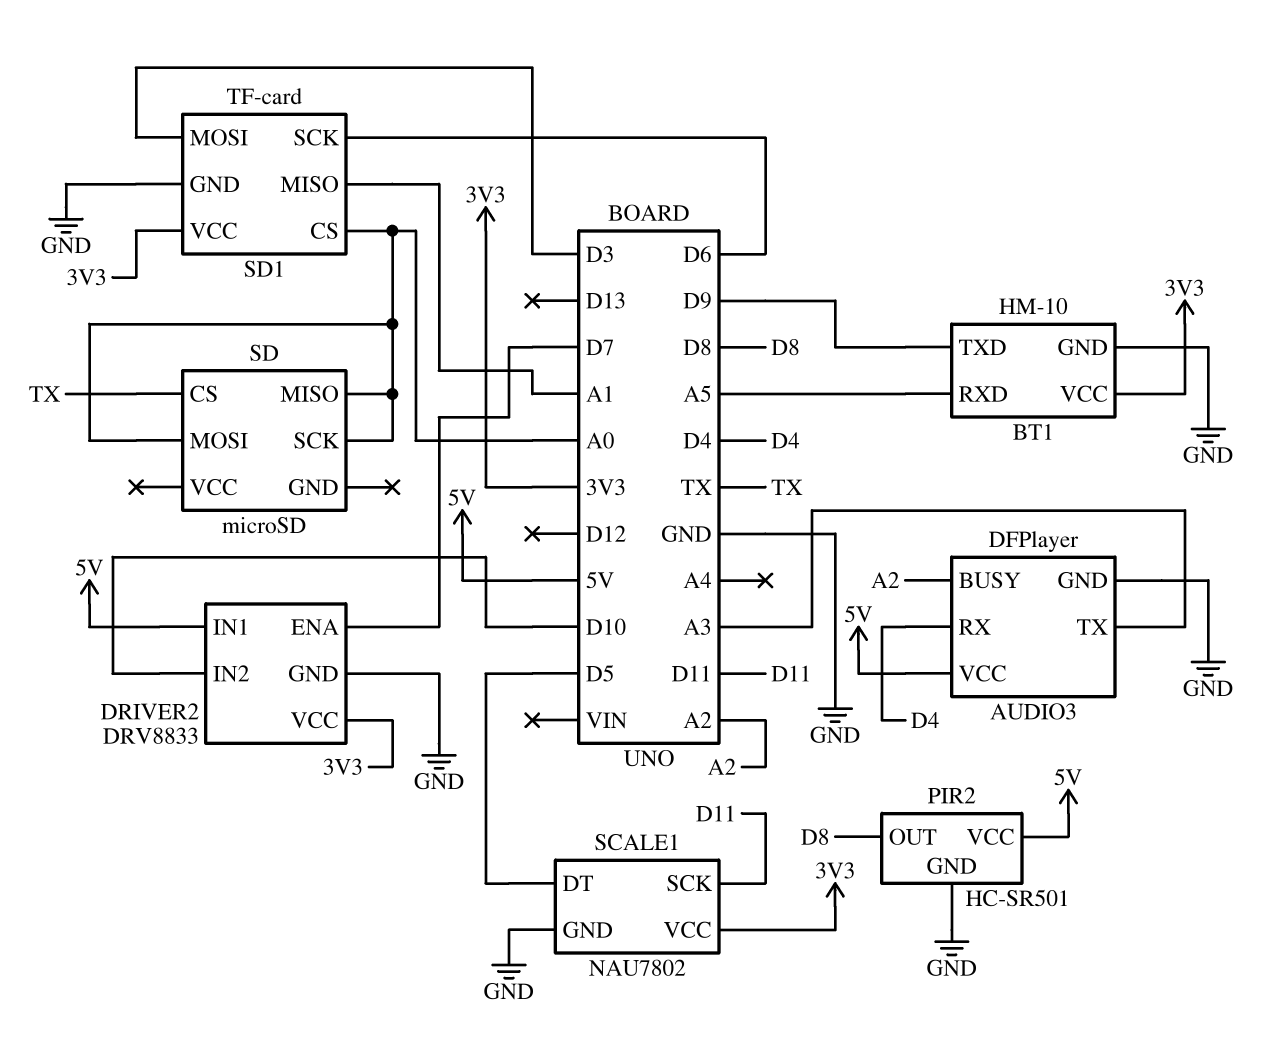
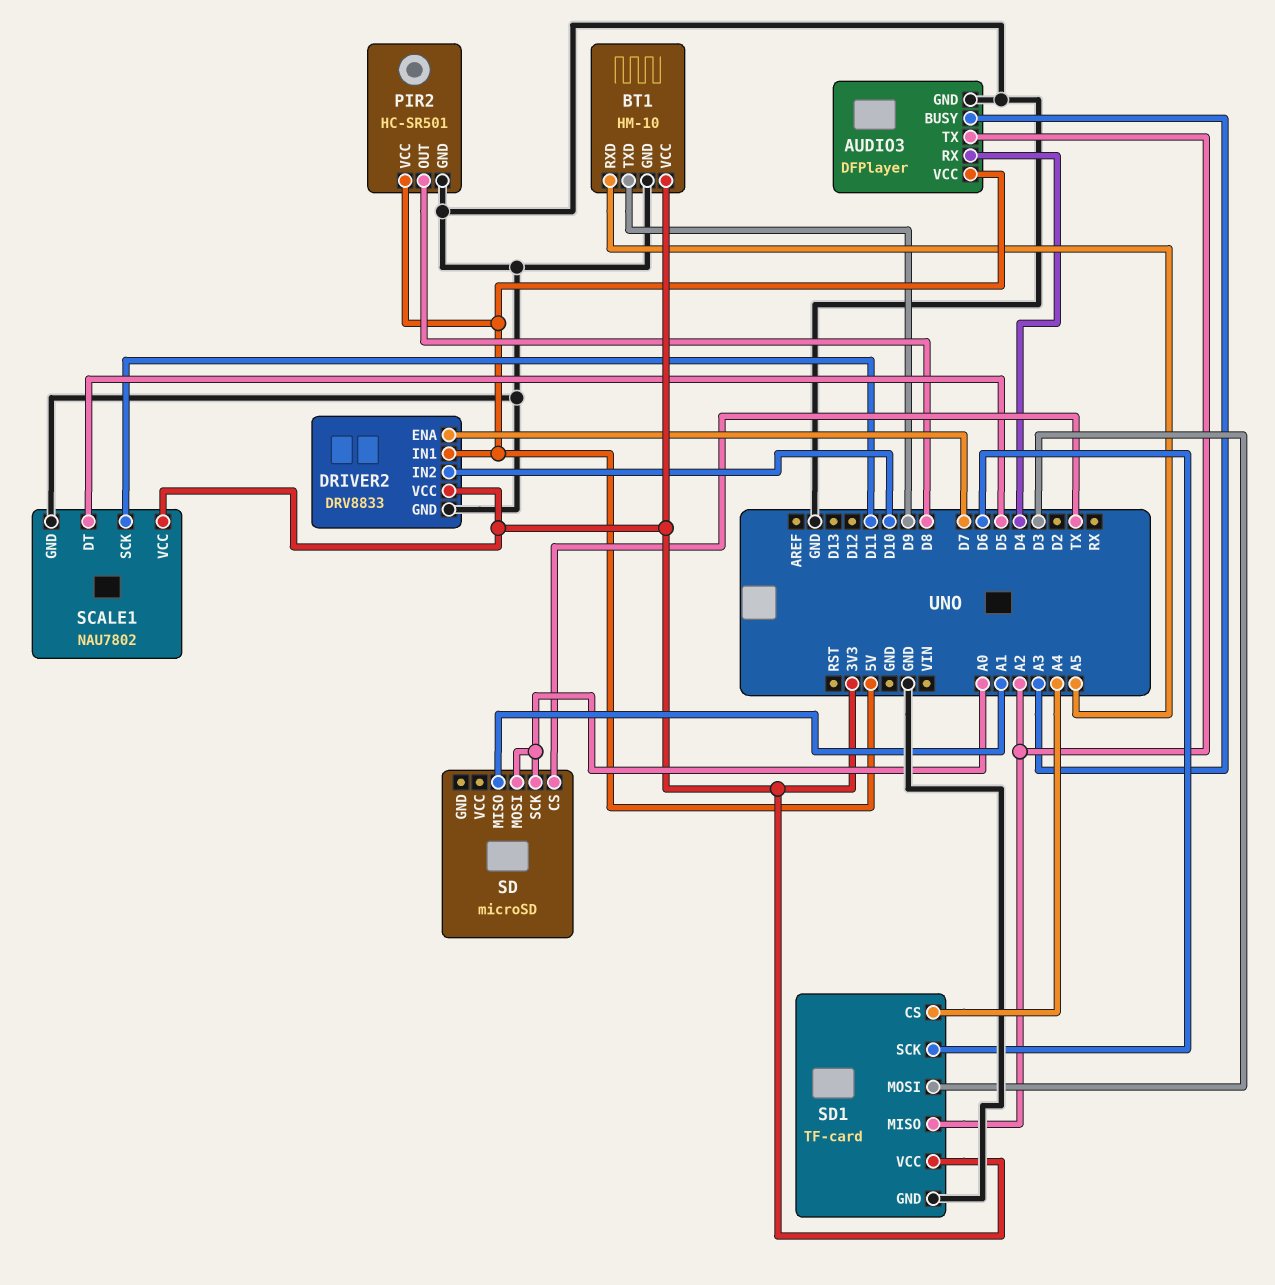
AUDIO3 pin BUSY: A2 -> A3
AUDIO3 pin TX: A3 -> A2
SD pin MISO: A0 -> A1
SD1 pin CS: A0 -> A4
SD1 pin MISO: A1 -> A2

